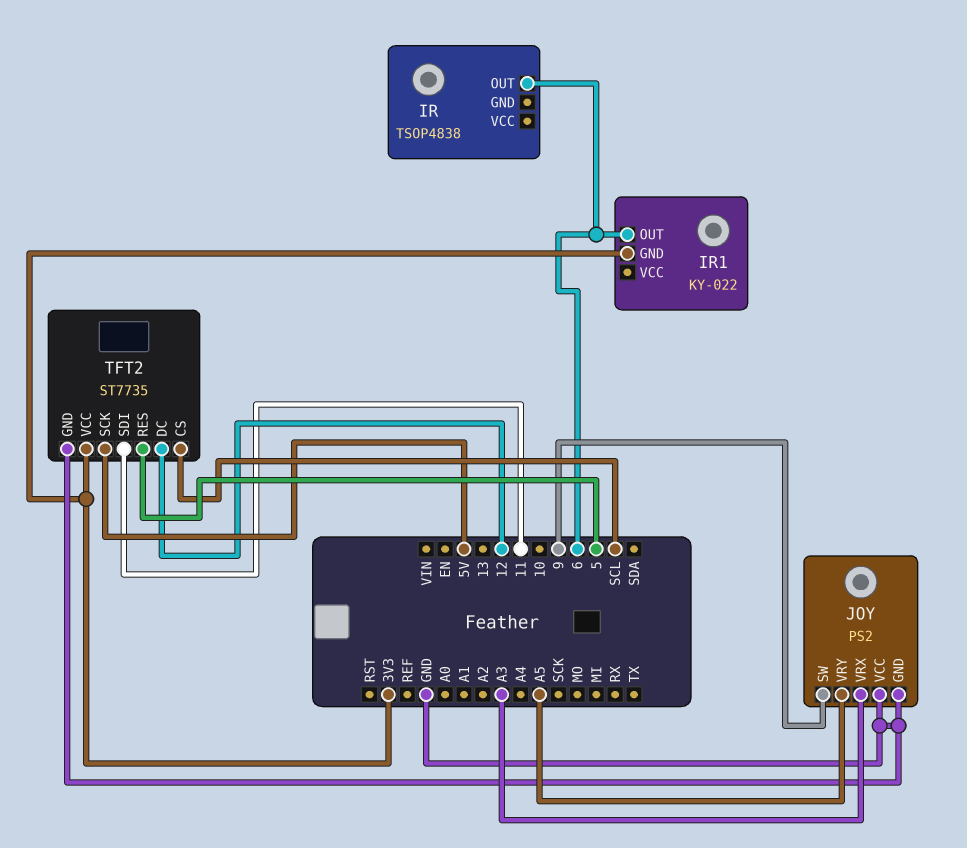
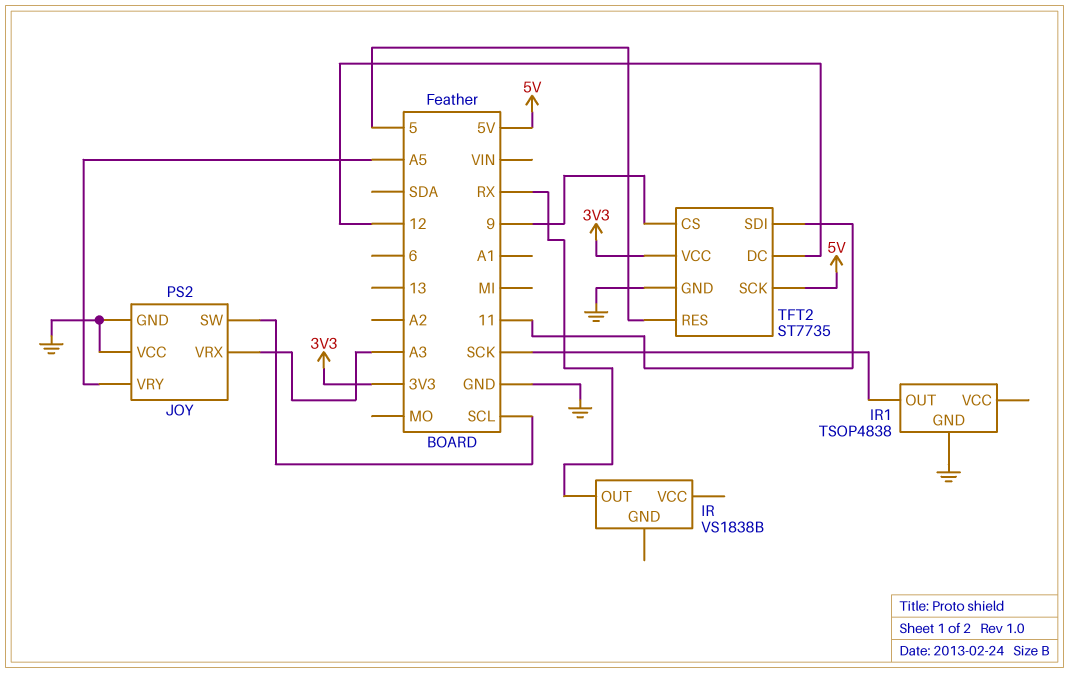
IR: TSOP4838 -> VS1838B
IR pin OUT: 6 -> RX
IR1: KY-022 -> TSOP4838
IR1 pin GND: 3V3 -> GND
IR1 pin OUT: 6 -> SCK
JOY pin SW: 9 -> SCL
TFT2 pin CS: SCL -> 9

